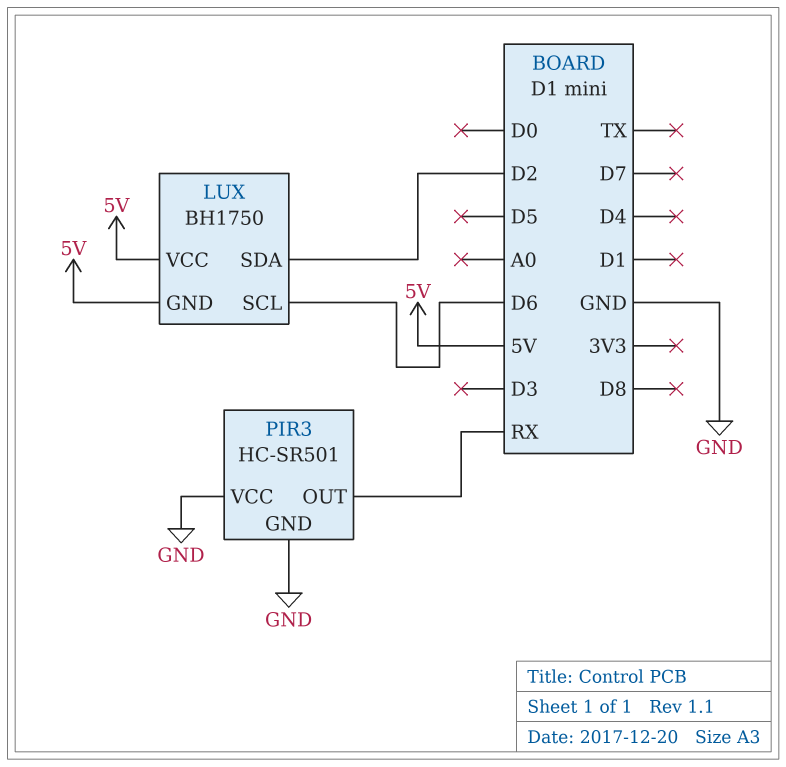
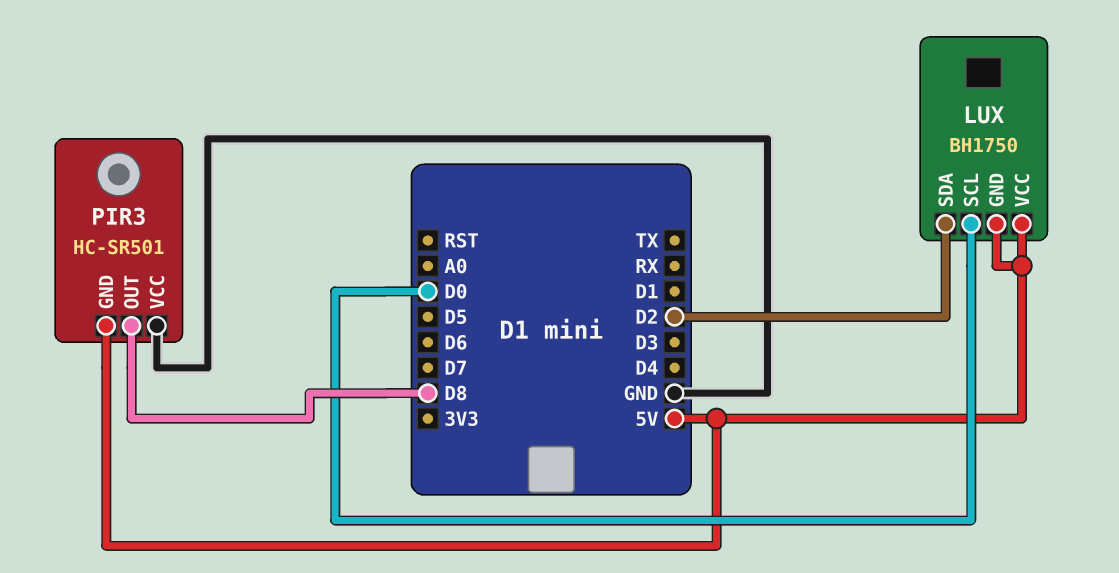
LUX pin SCL: D6 -> D0
PIR3 pin GND: GND -> 5V
PIR3 pin OUT: RX -> D8

